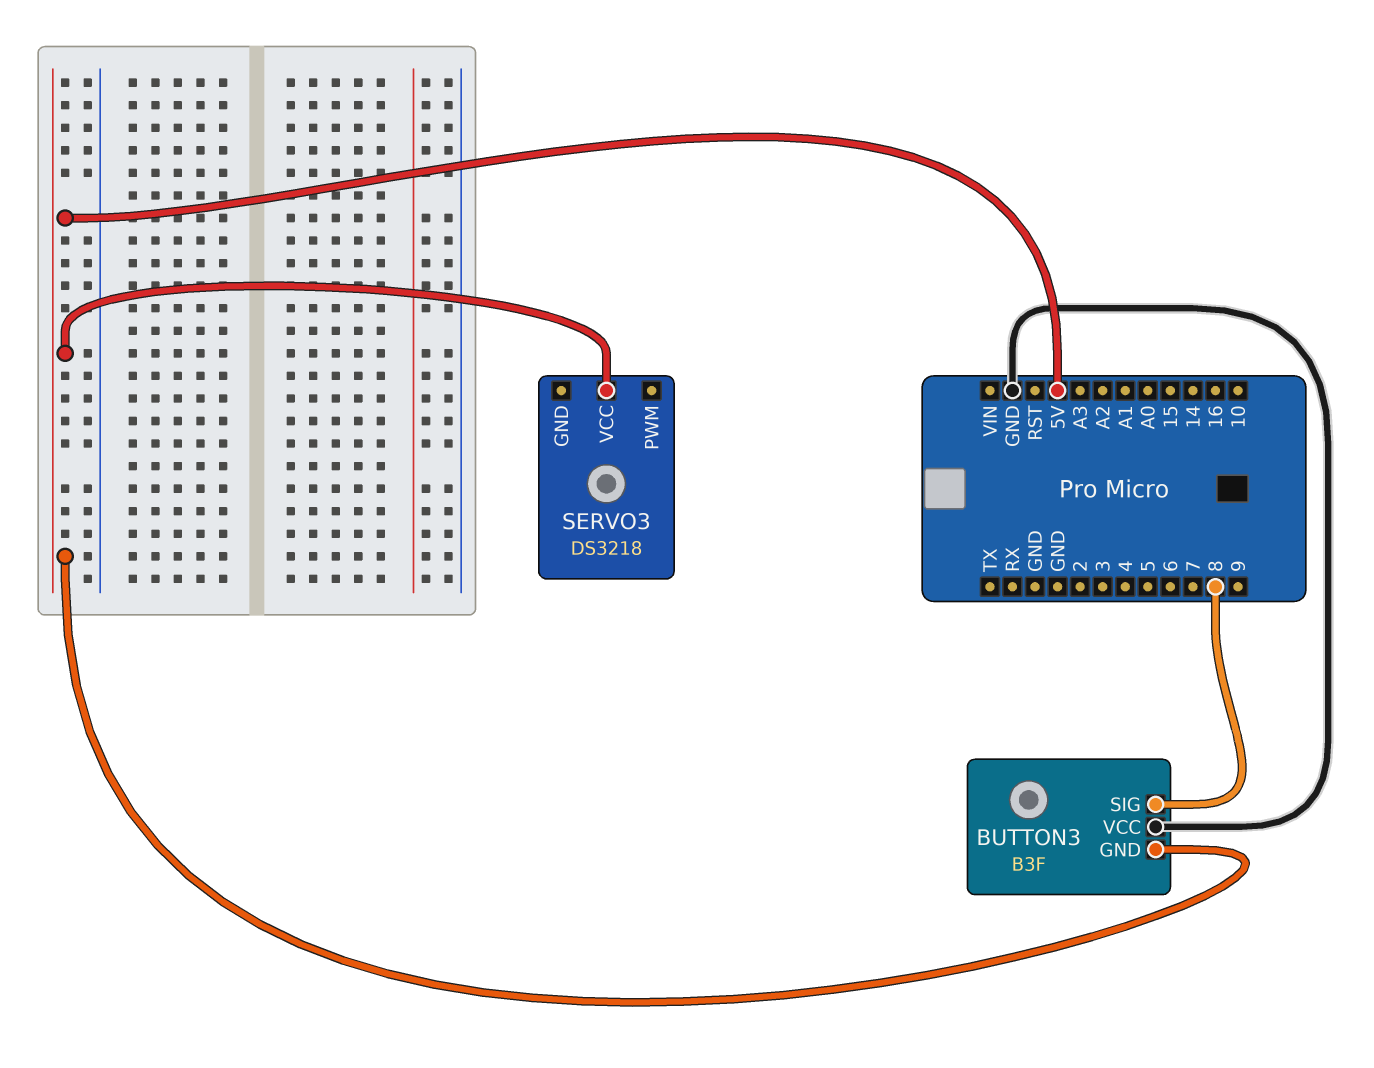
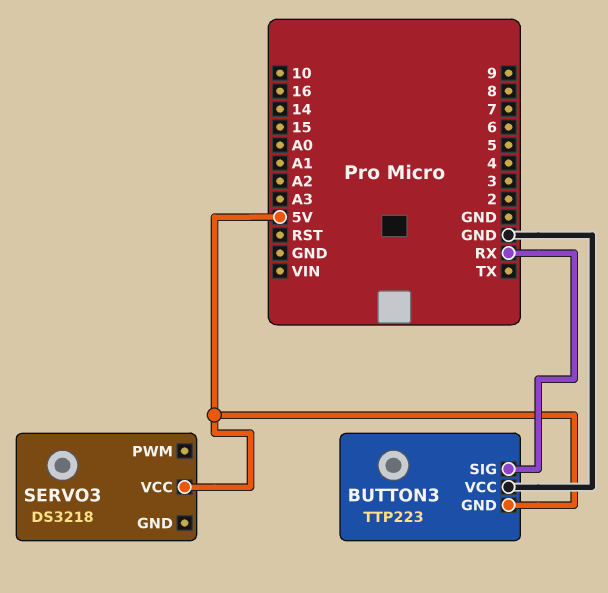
BUTTON3: B3F -> TTP223
BUTTON3 pin SIG: 8 -> RX

